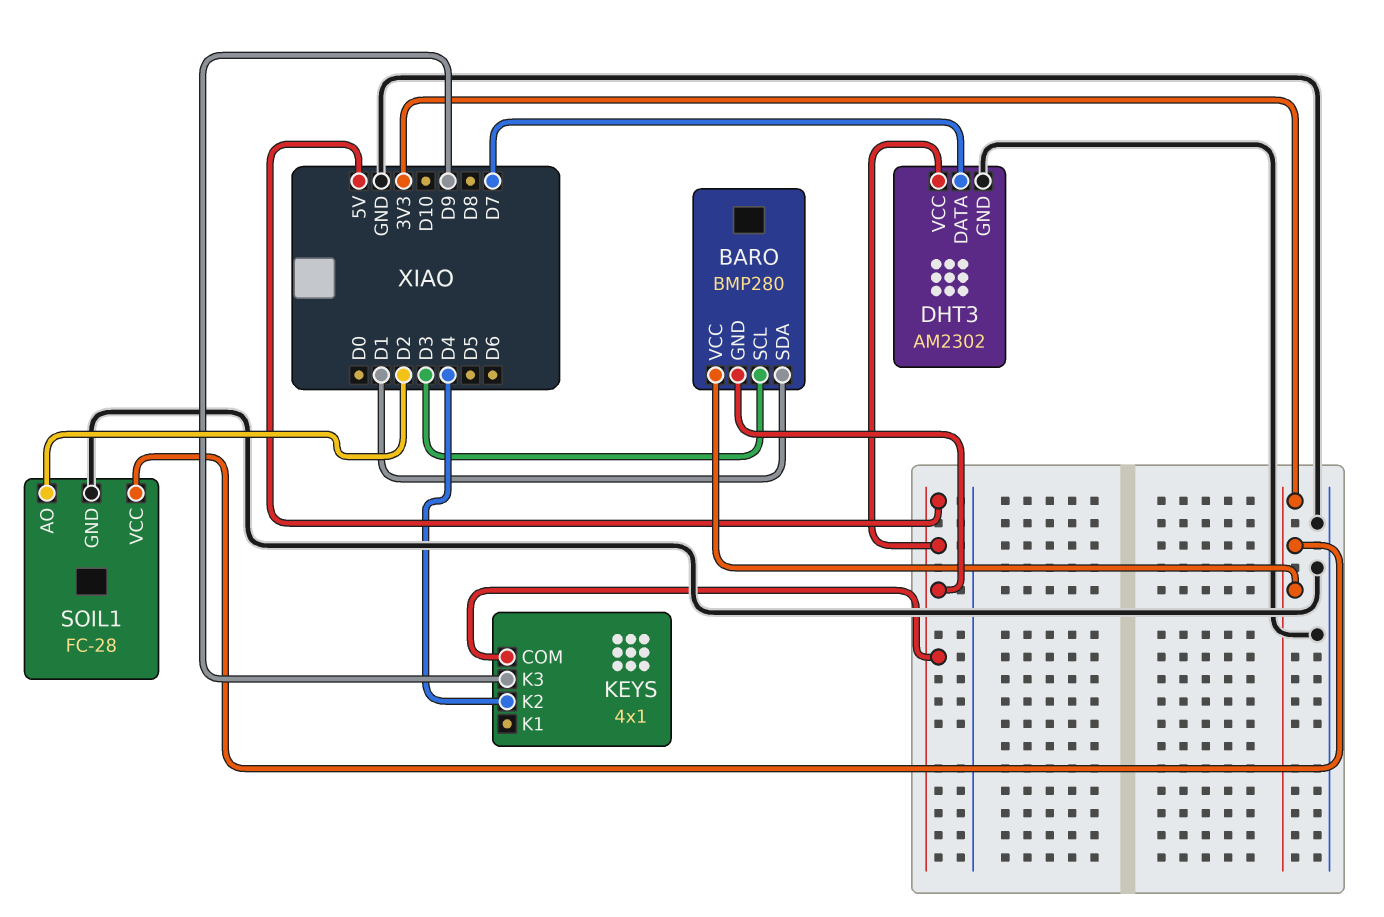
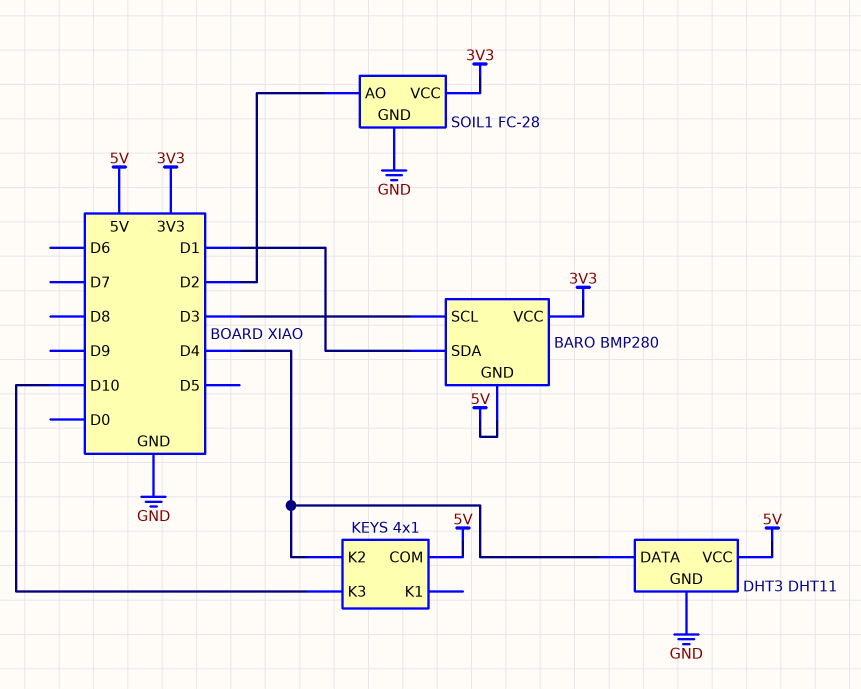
DHT3: AM2302 -> DHT11
DHT3 pin DATA: D7 -> D4
KEYS pin K3: D9 -> D10

